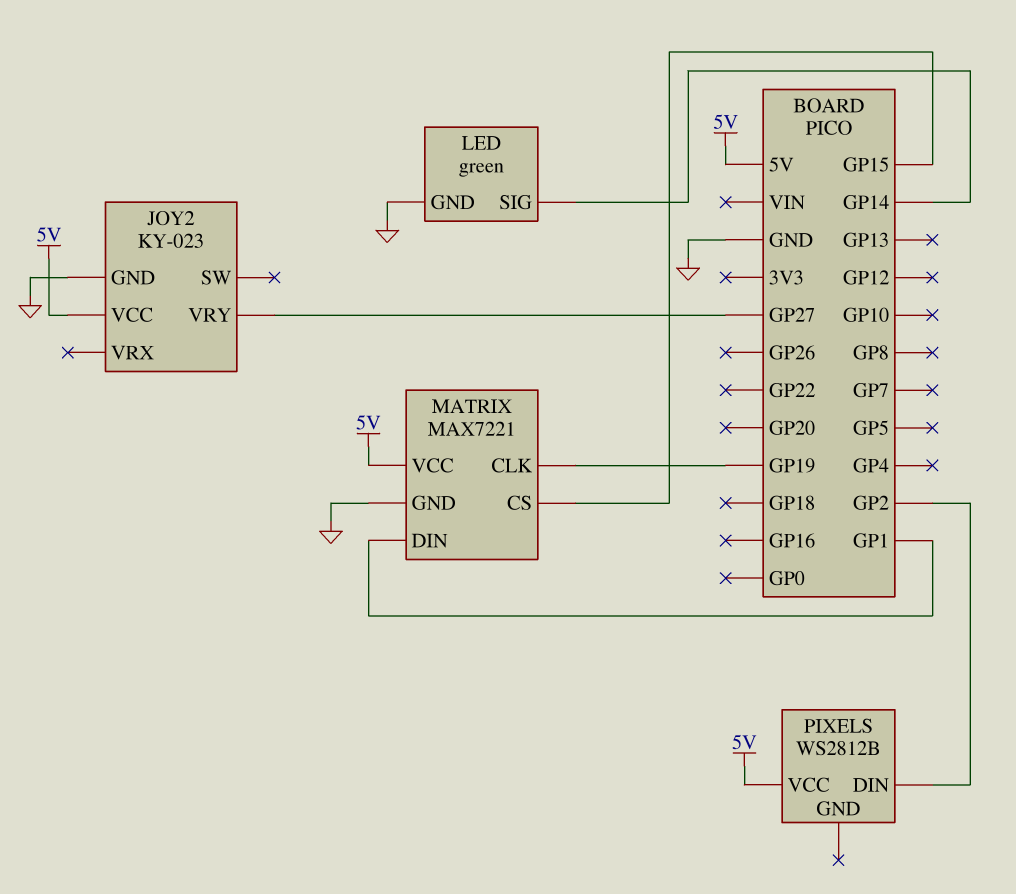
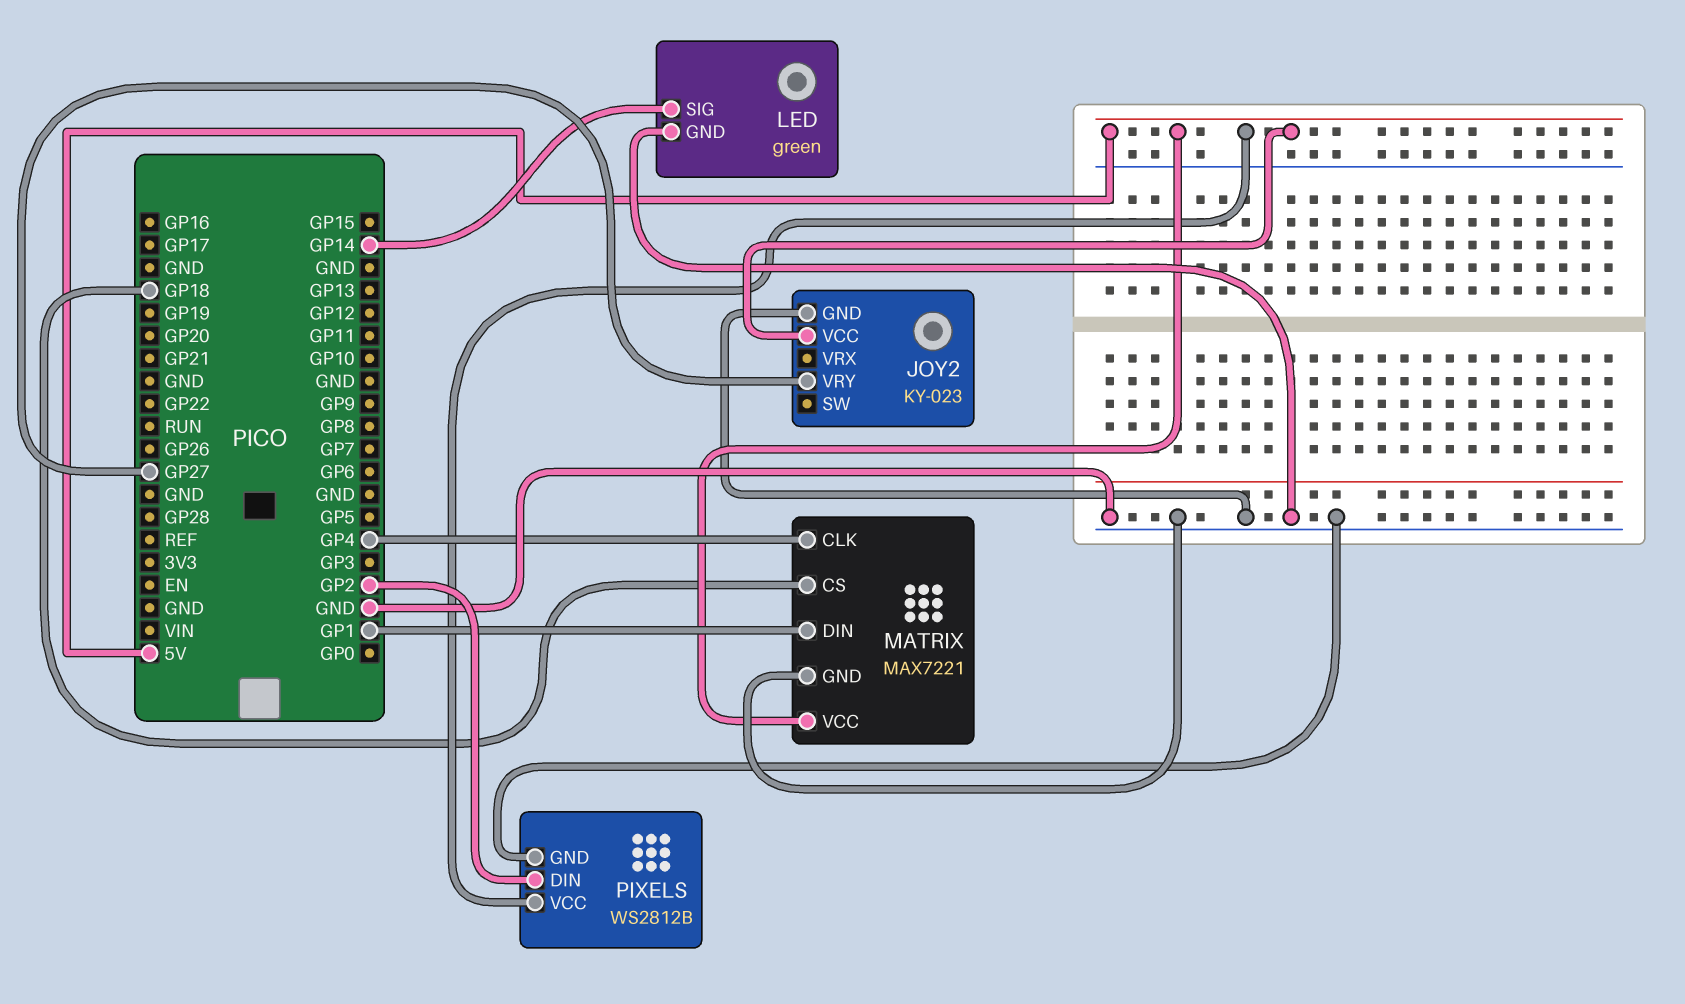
MATRIX pin CLK: GP19 -> GP4
MATRIX pin CS: GP15 -> GP18
PIXELS pin GND: none -> GND

